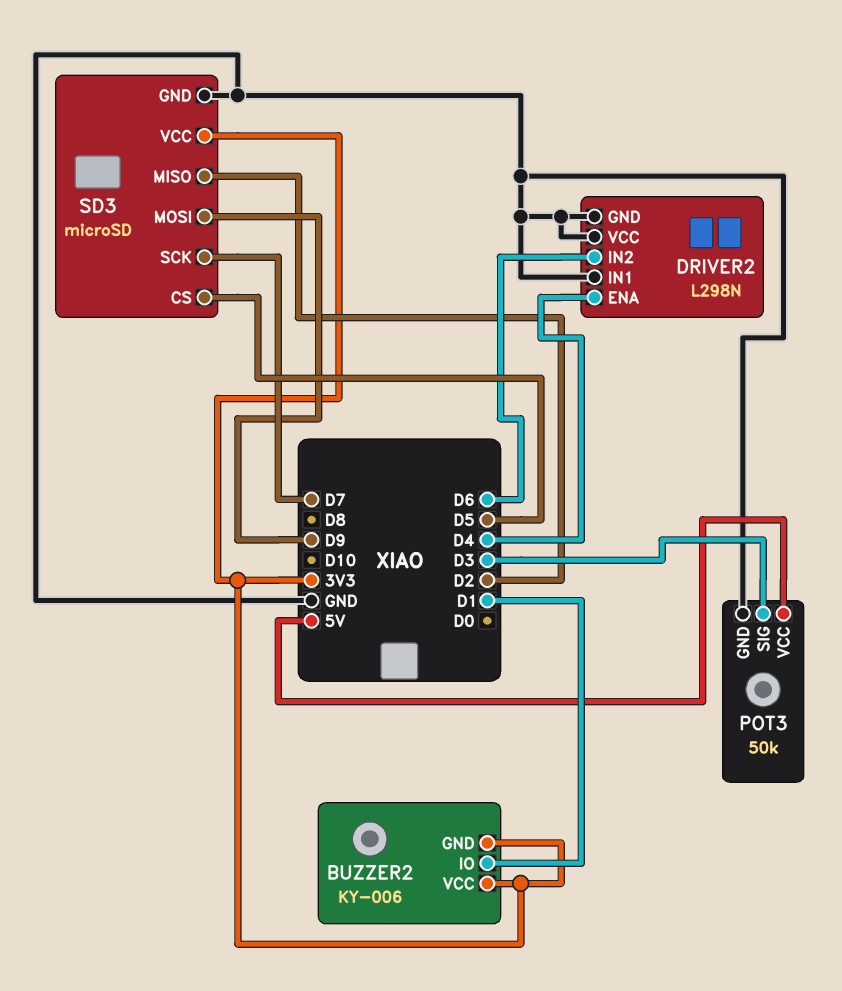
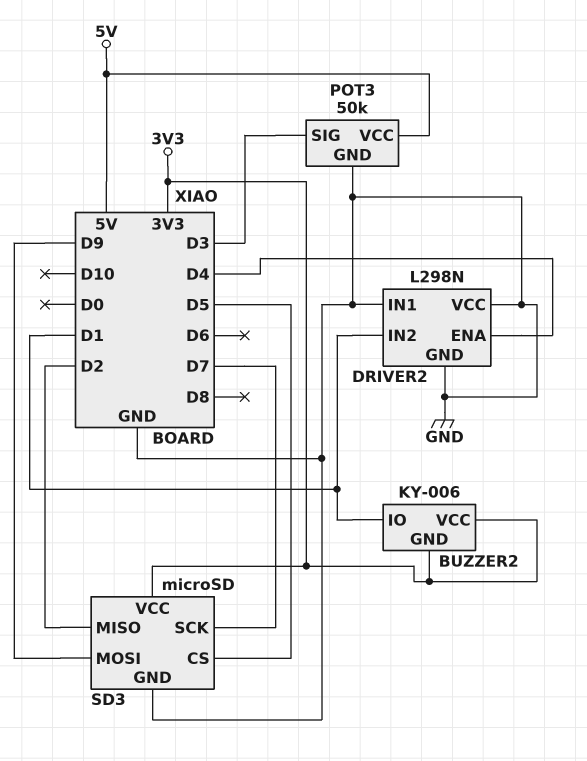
DRIVER2 pin IN2: D6 -> D1

